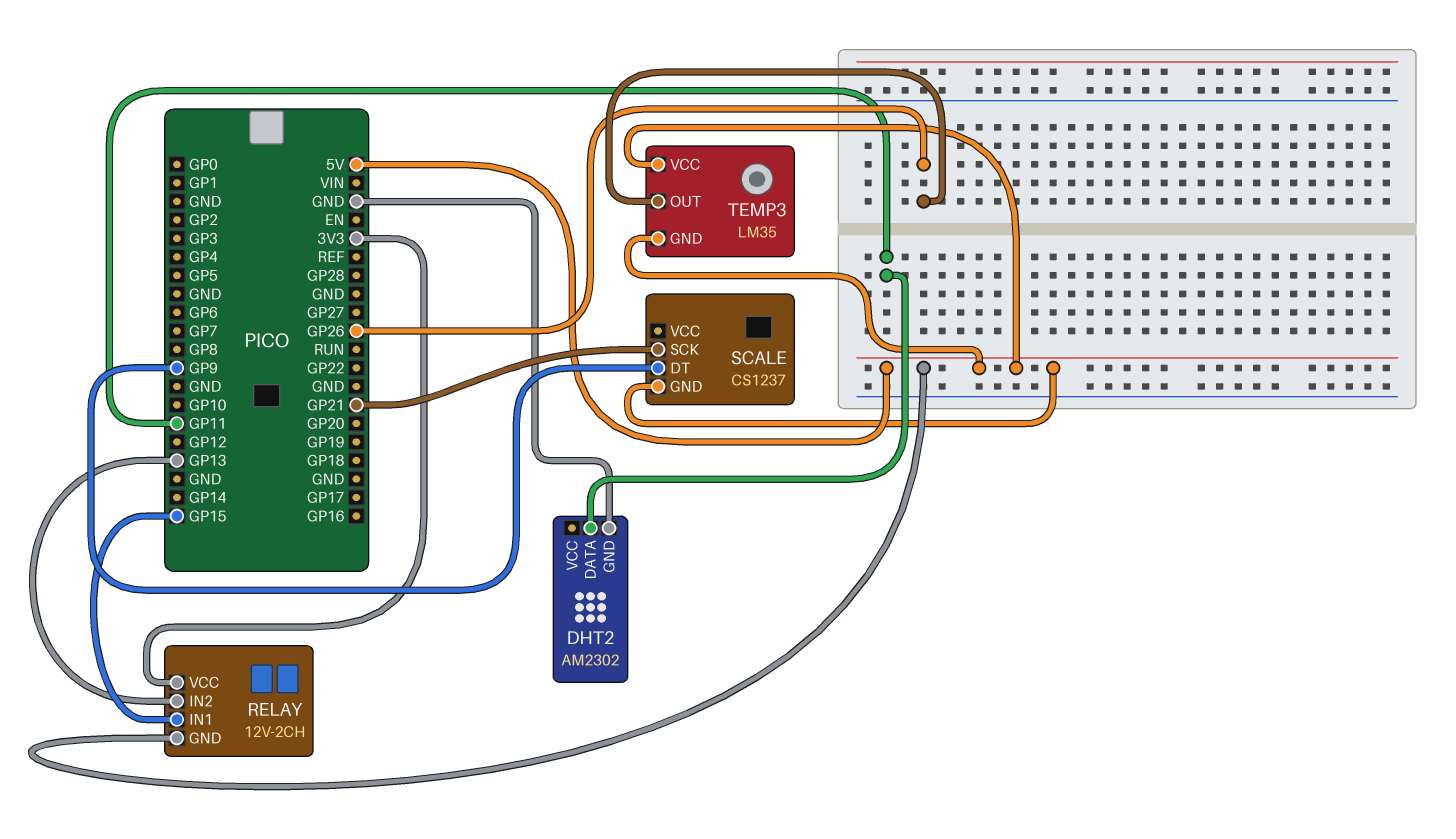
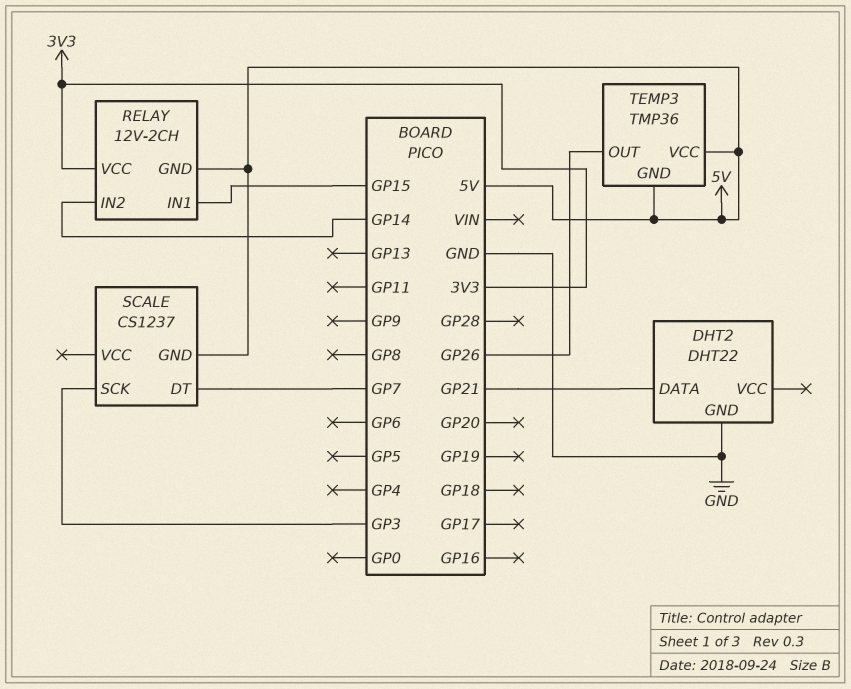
DHT2: AM2302 -> DHT22
DHT2 pin DATA: GP11 -> GP21
RELAY pin IN2: GP13 -> GP14
SCALE pin DT: GP9 -> GP7
SCALE pin SCK: GP21 -> GP3
TEMP3: LM35 -> TMP36

